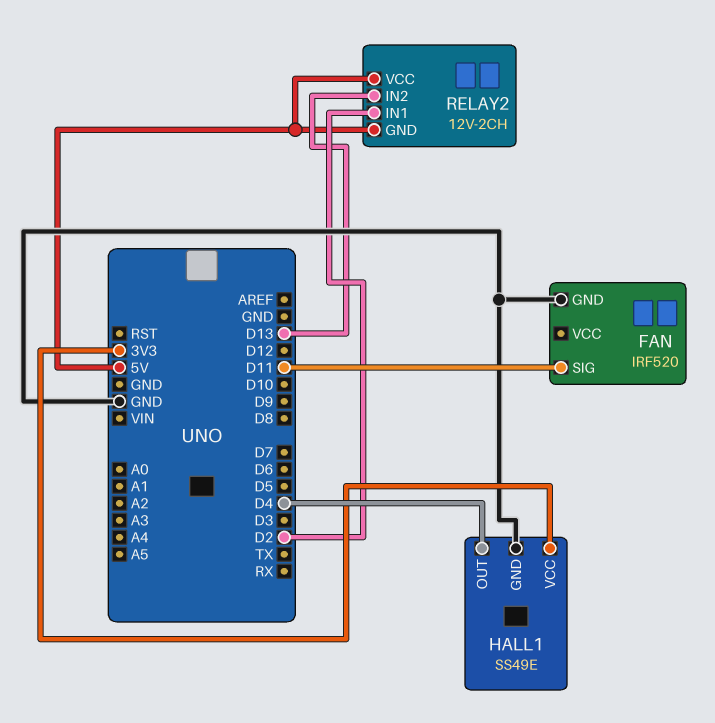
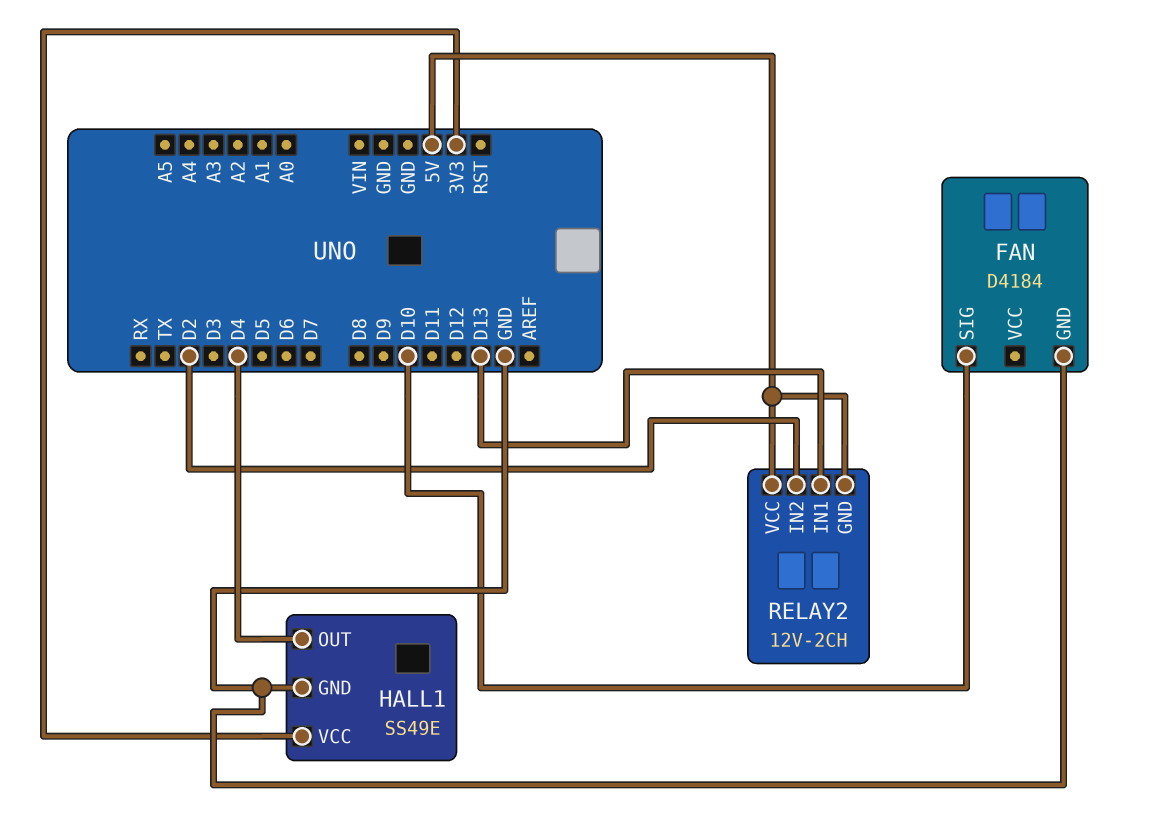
FAN: IRF520 -> D4184
FAN pin SIG: D11 -> D10
RELAY2 pin IN1: D2 -> D13
RELAY2 pin IN2: D13 -> D2

